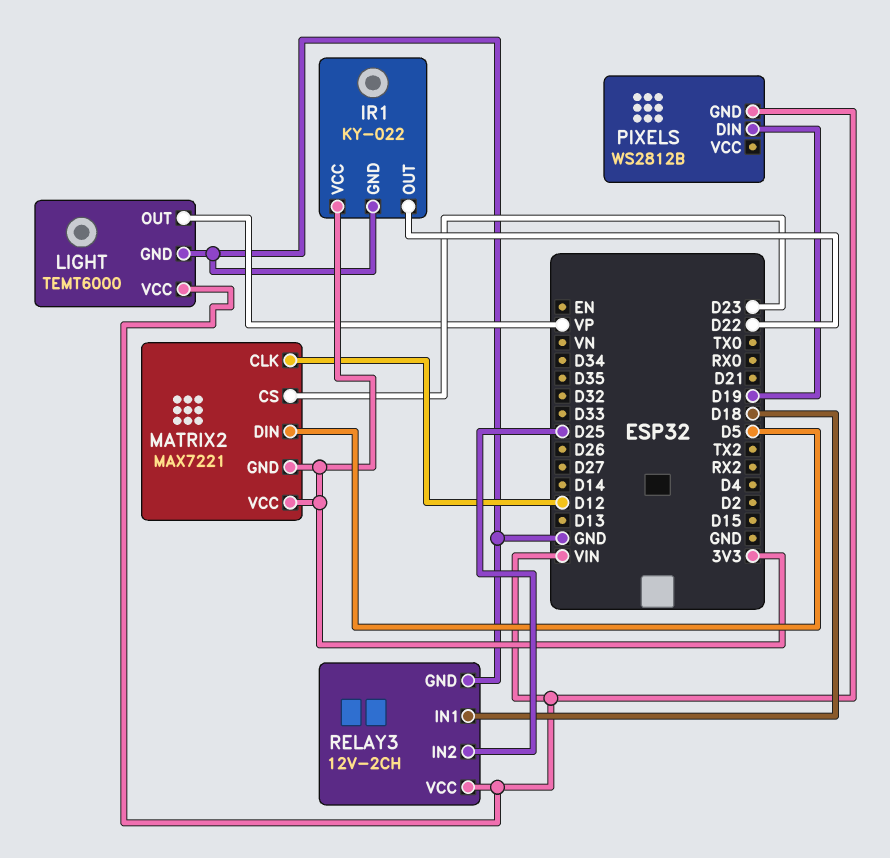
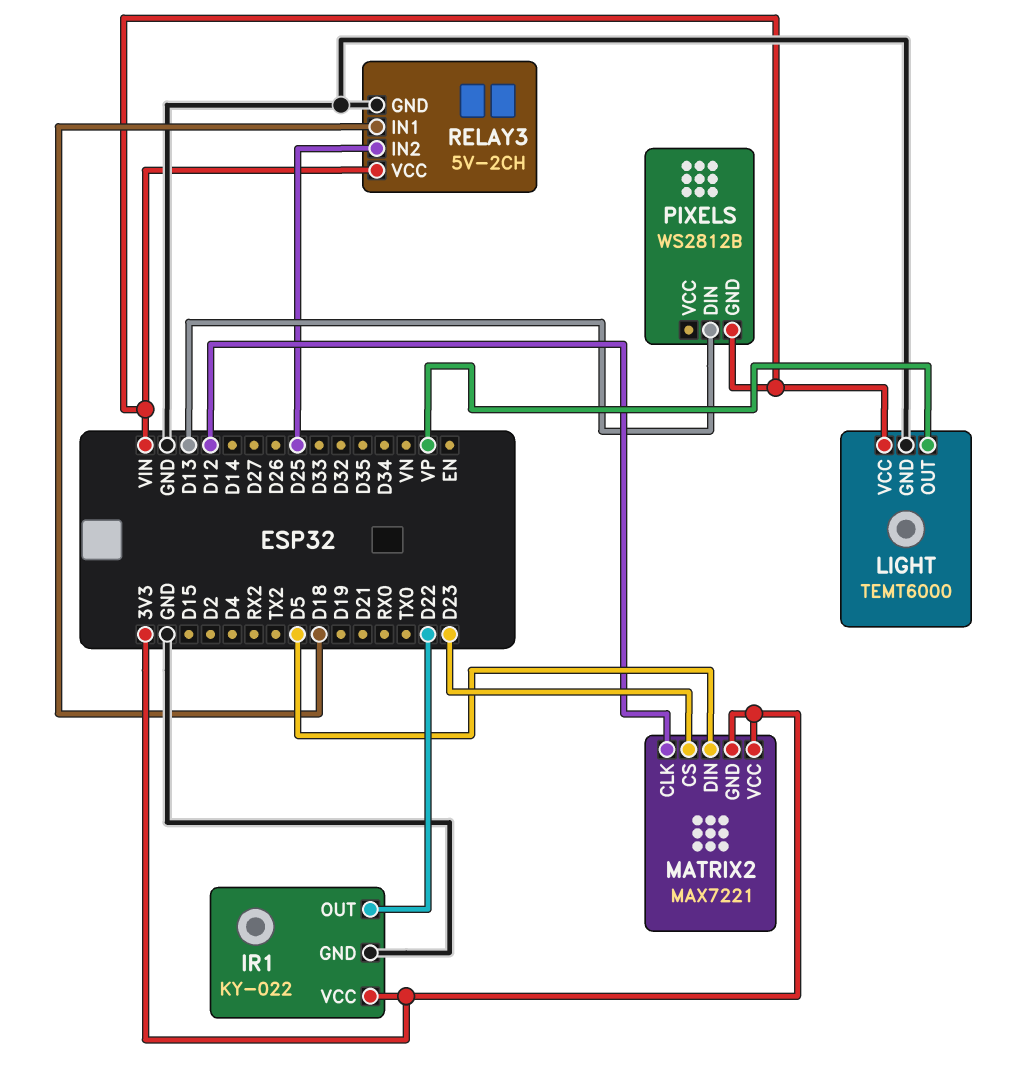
PIXELS pin DIN: D19 -> D13
RELAY3: 12V-2CH -> 5V-2CH

